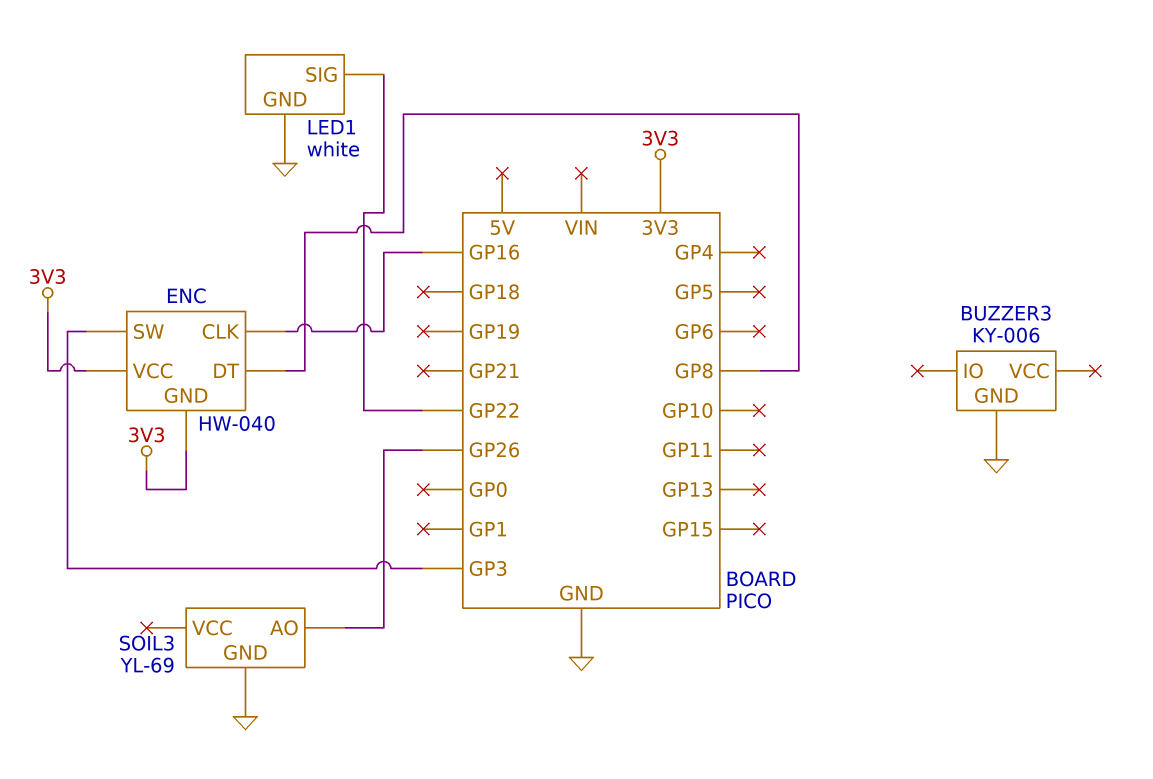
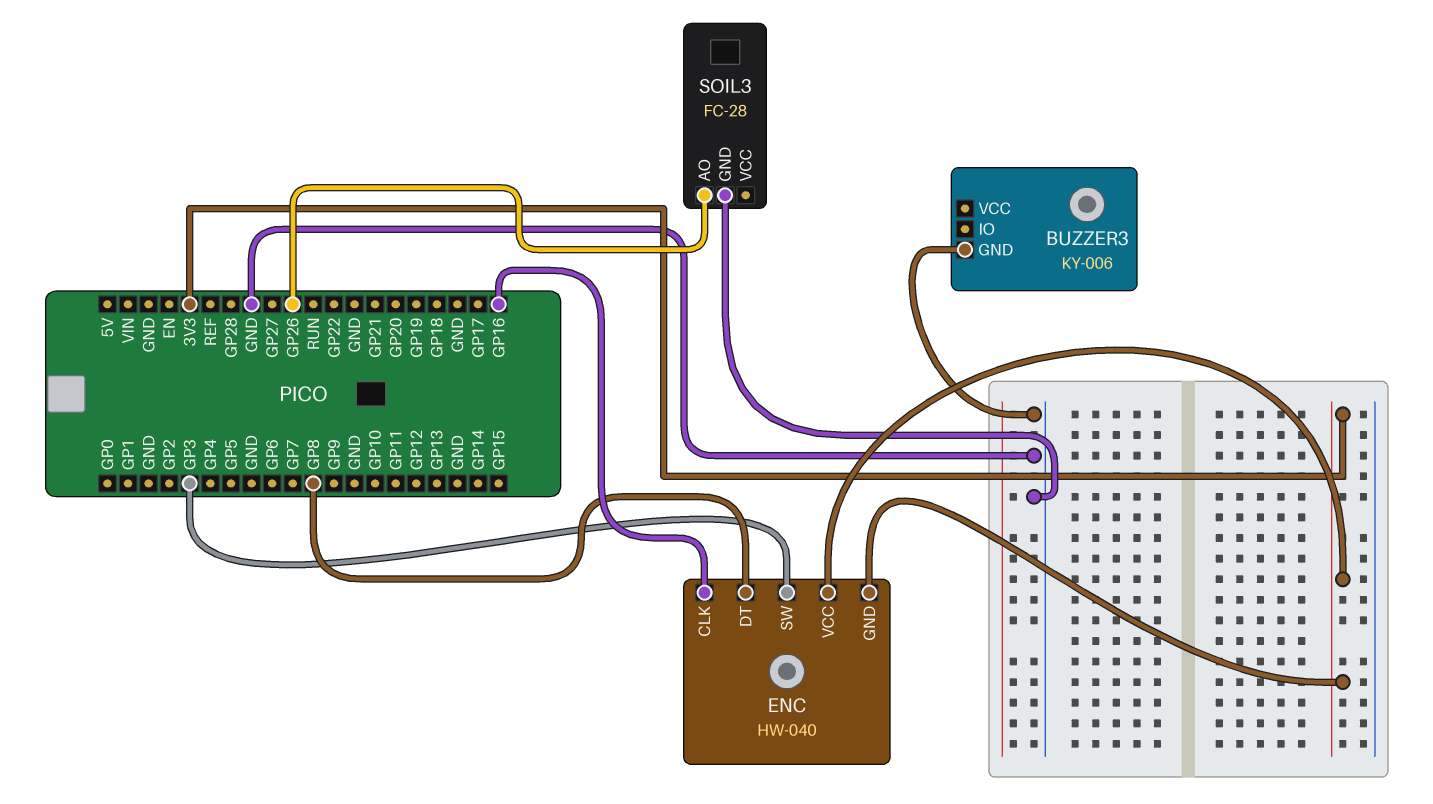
LED1: white -> none
LED1 pin GND: GND -> none
LED1 pin SIG: GP22 -> none
SOIL3: YL-69 -> FC-28

